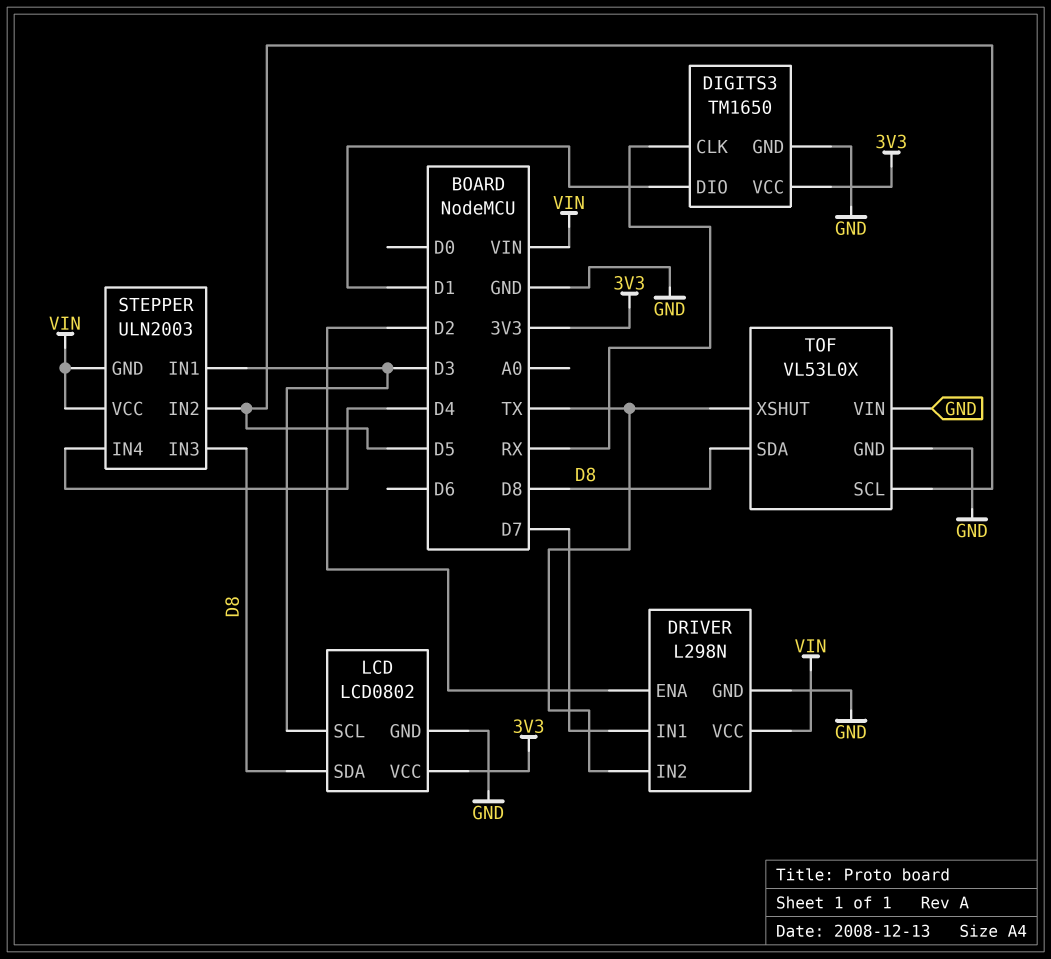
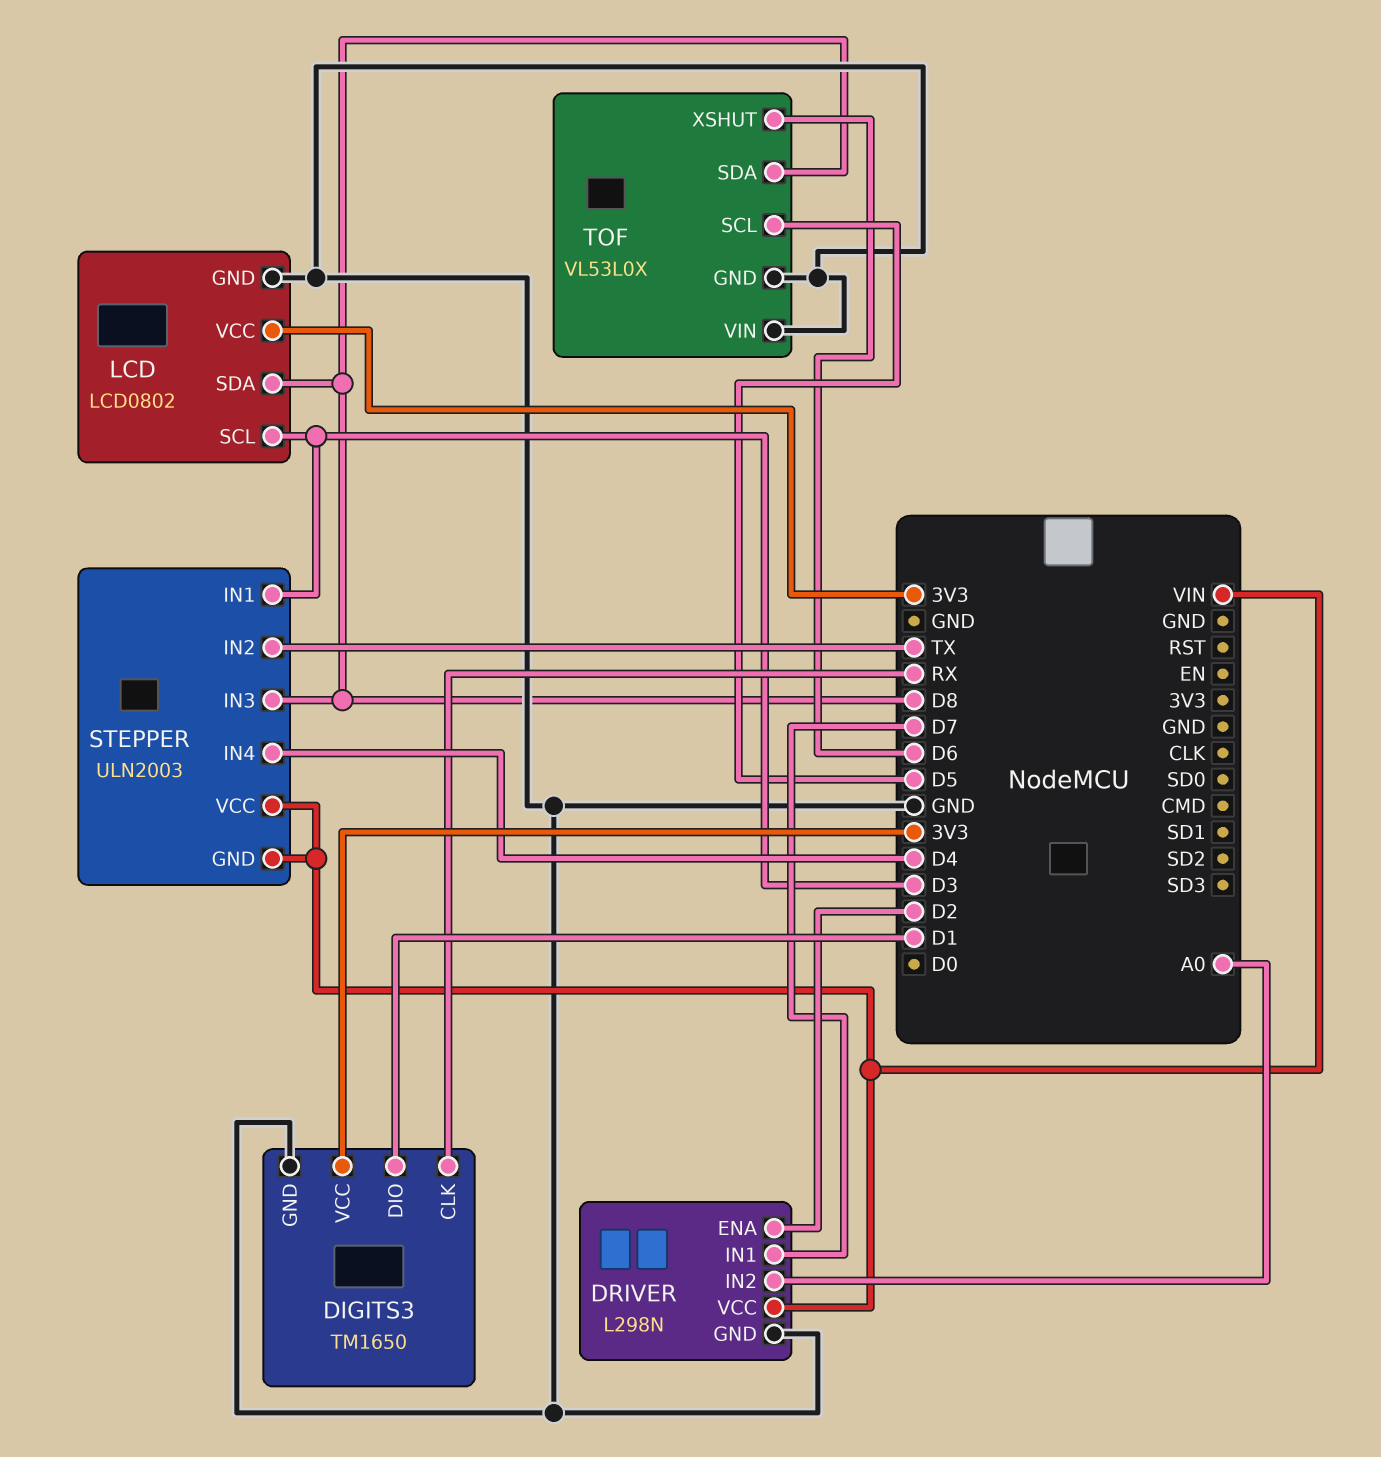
DRIVER pin IN2: TX -> A0
STEPPER pin IN2: D5 -> TX
TOF pin XSHUT: TX -> D6

